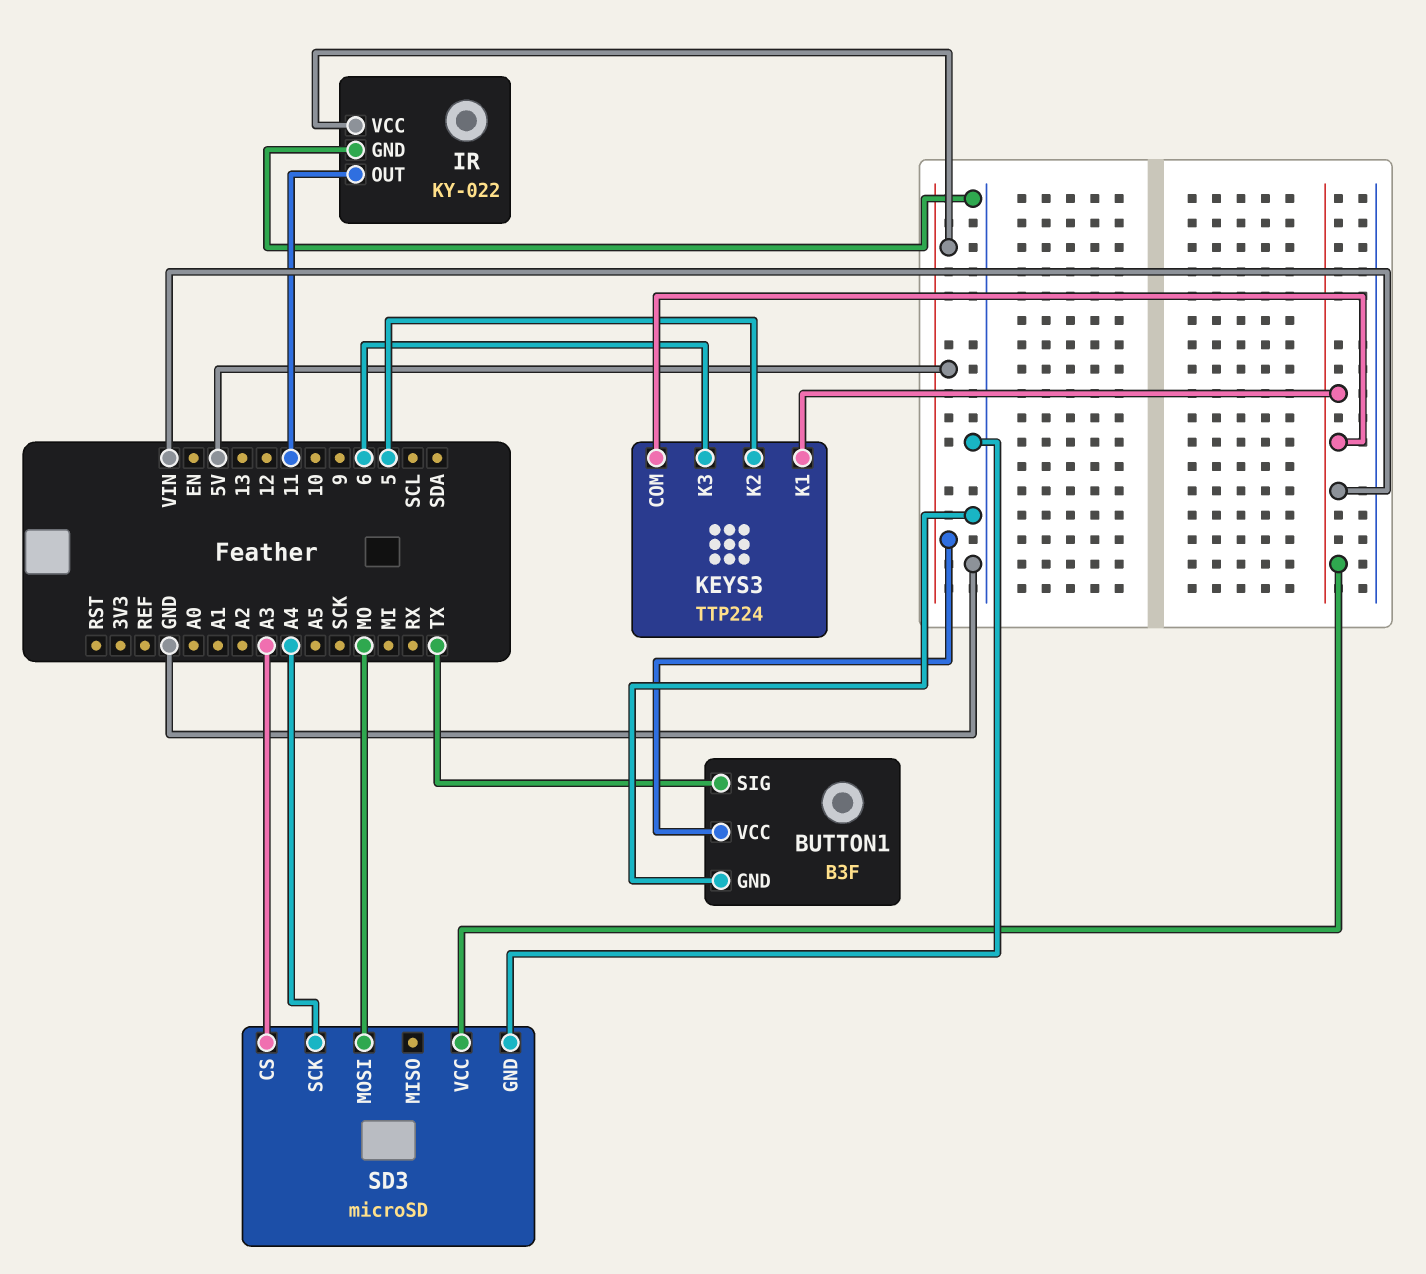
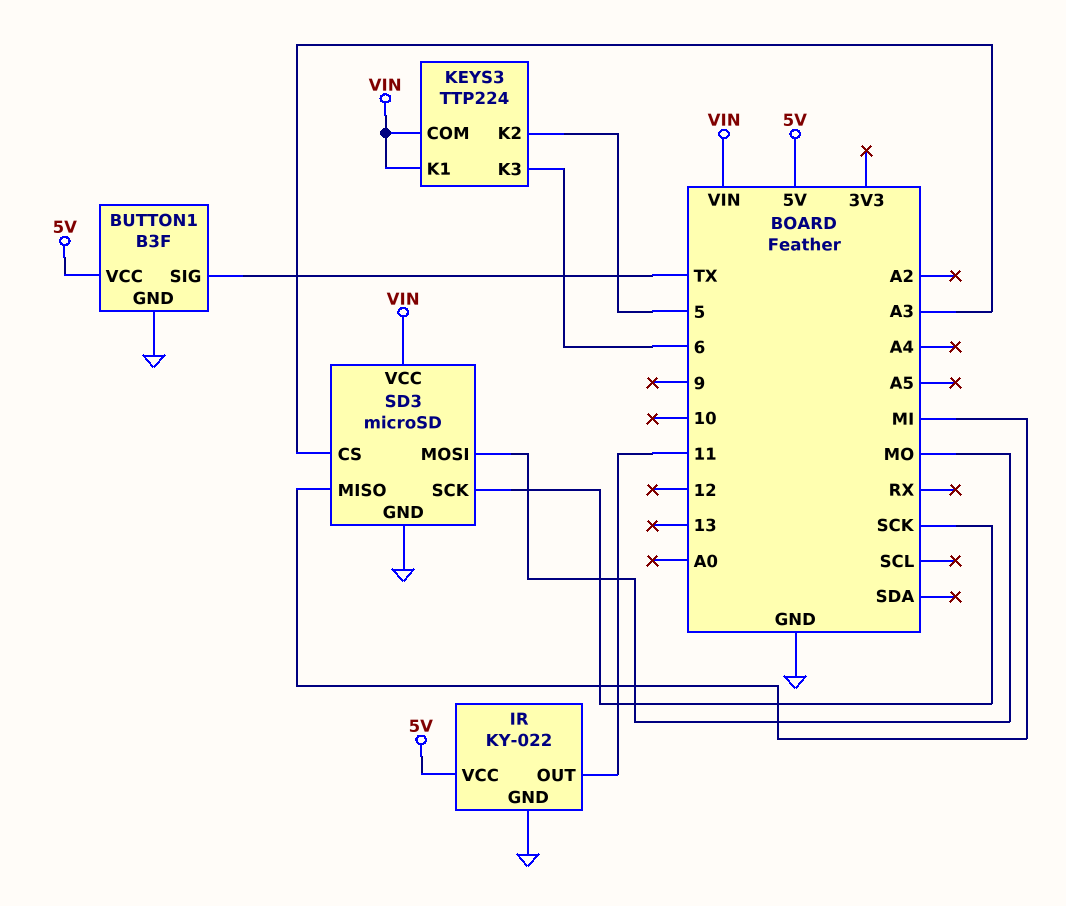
SD3 pin MISO: none -> MI
SD3 pin SCK: A4 -> SCK

